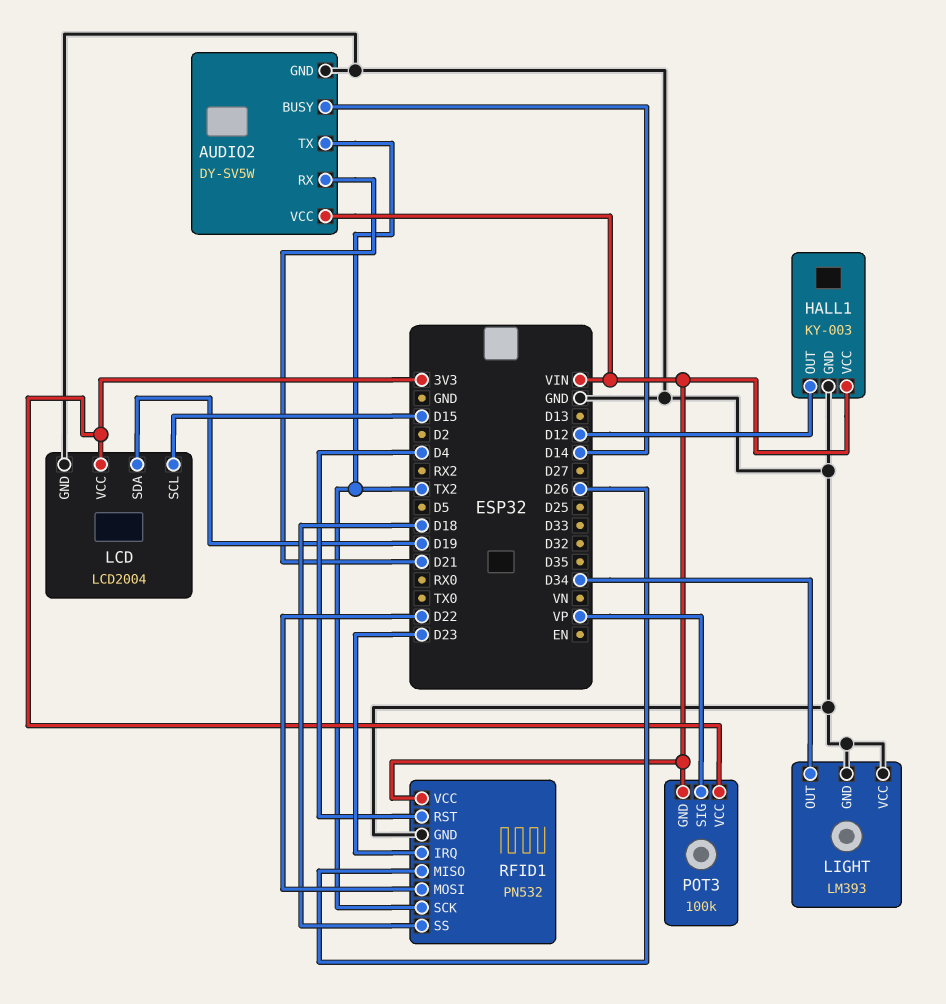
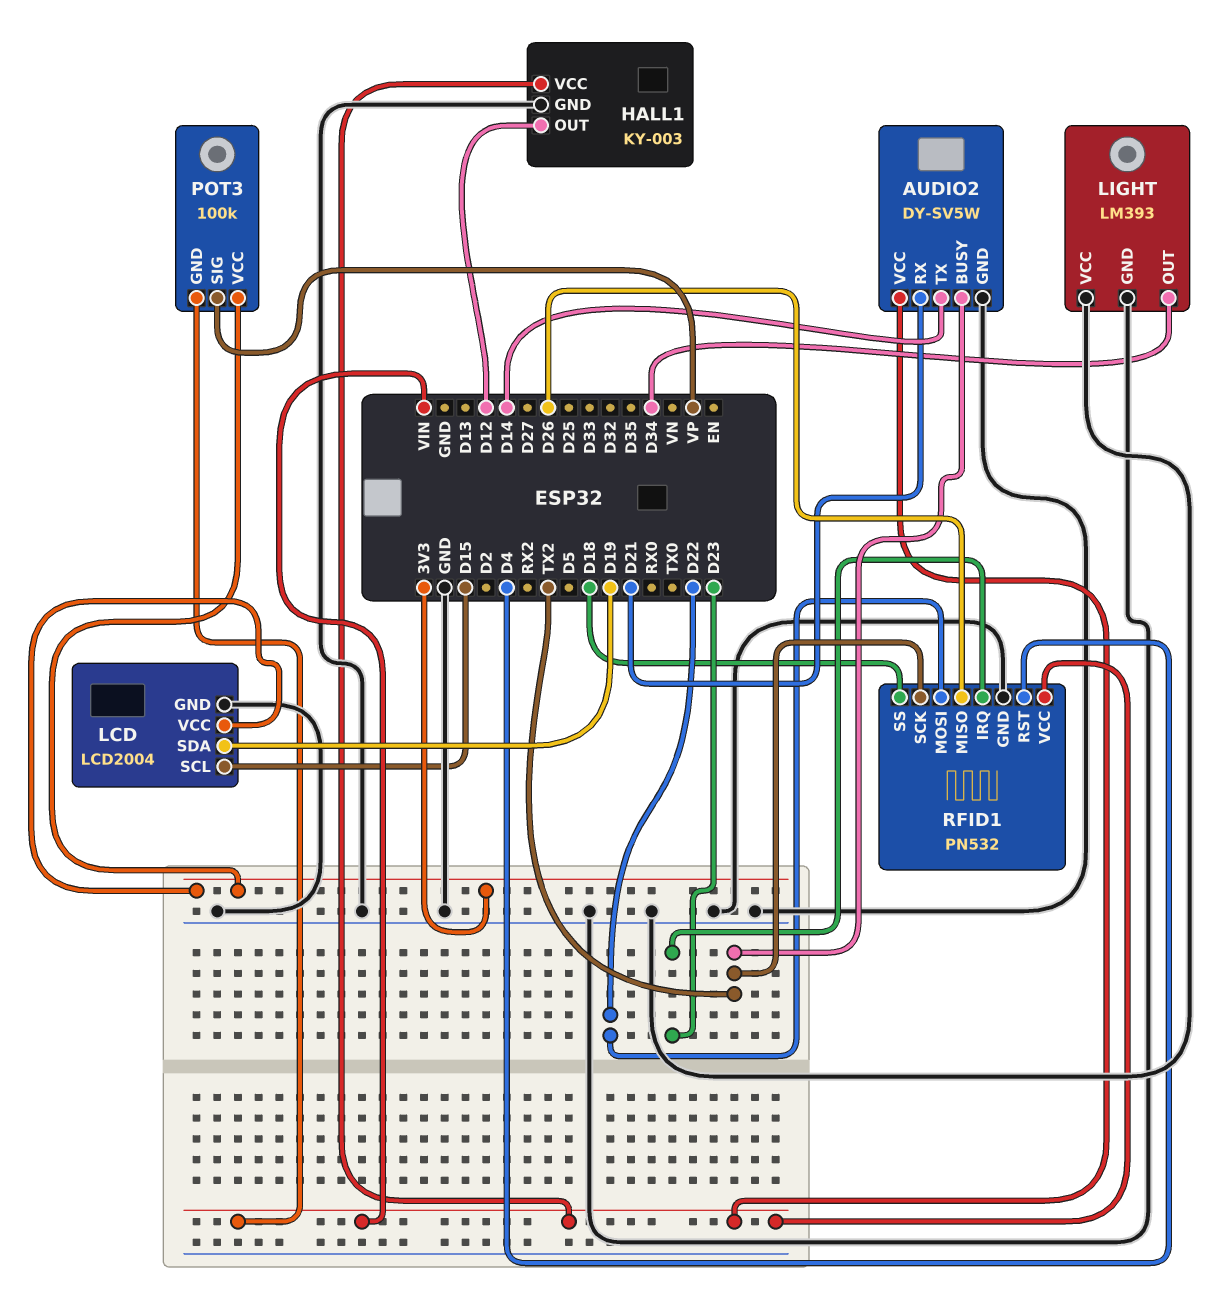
AUDIO2 pin BUSY: D14 -> TX2
AUDIO2 pin TX: TX2 -> D14

